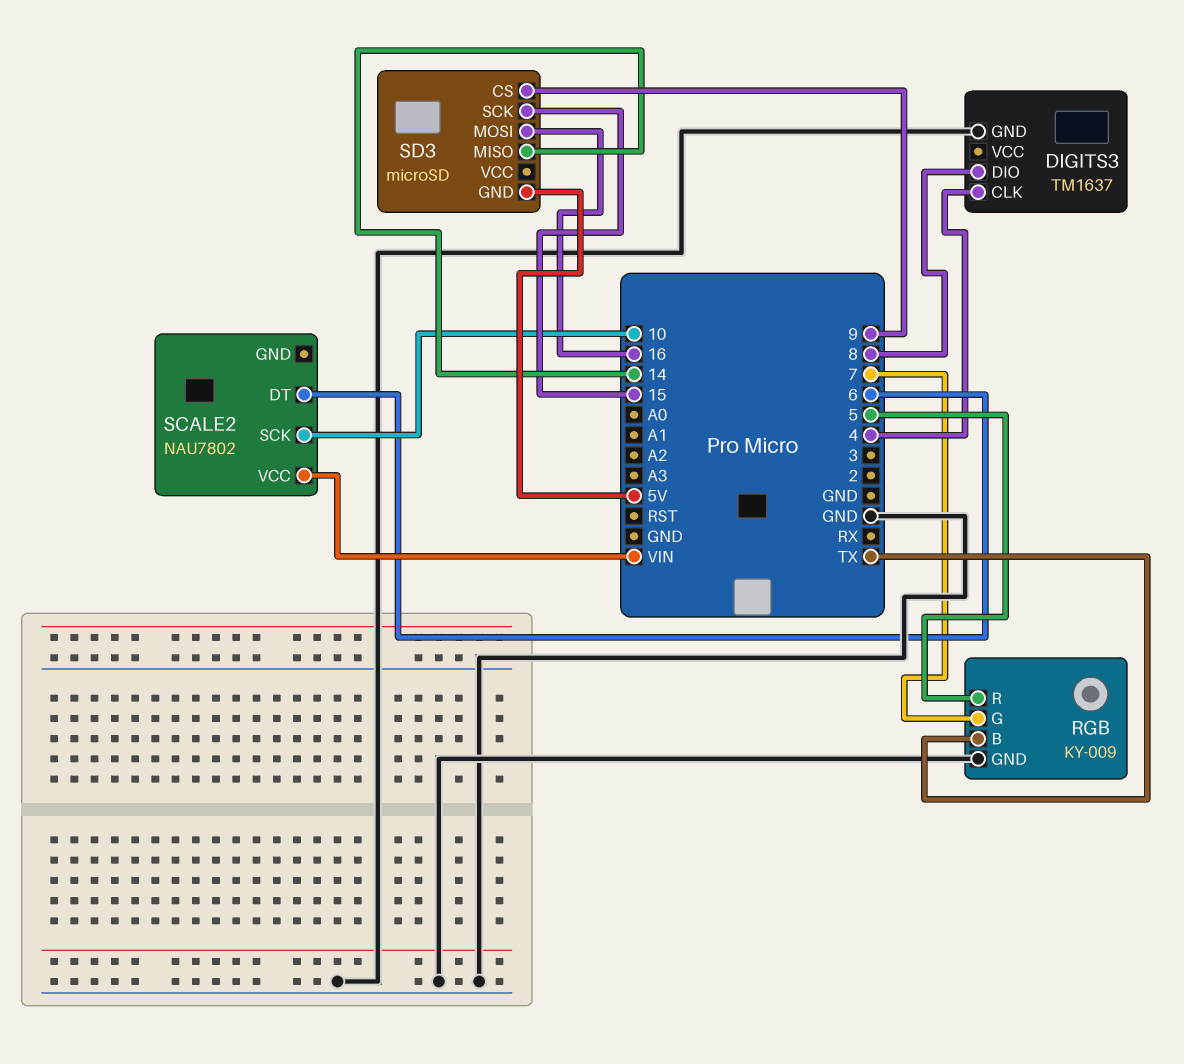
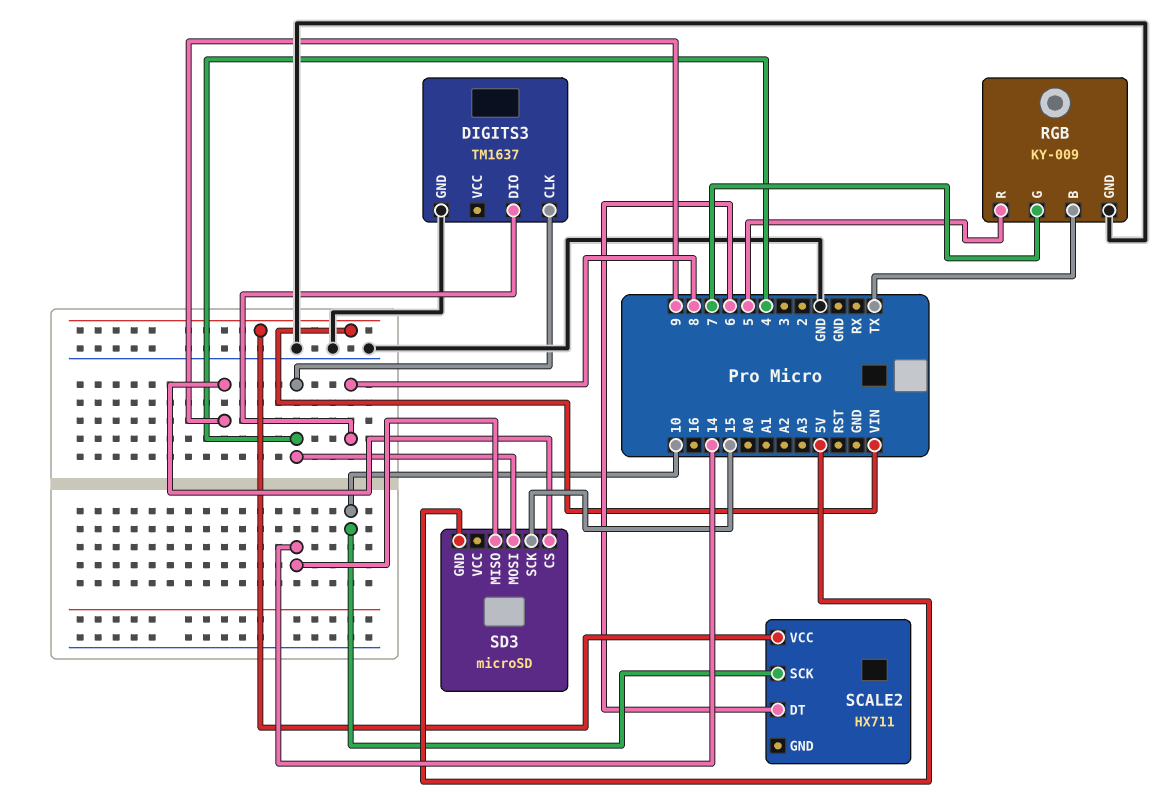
SCALE2: NAU7802 -> HX711
SD3 pin MOSI: 16 -> 4

